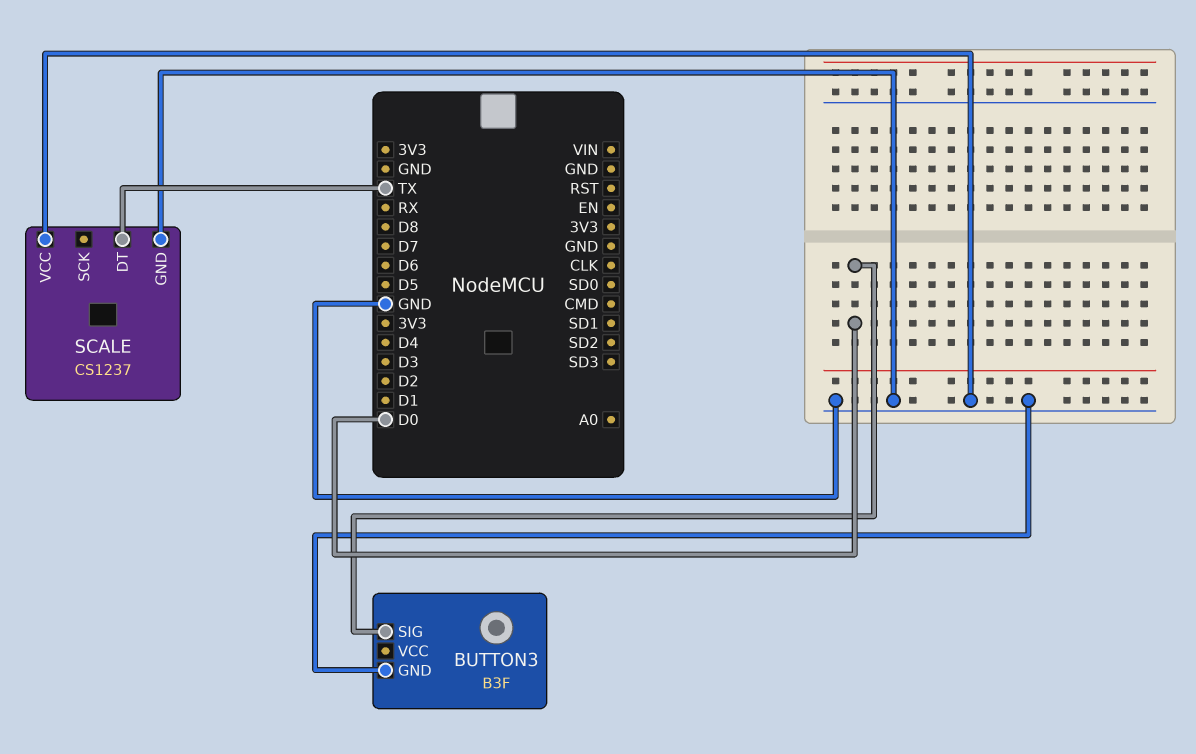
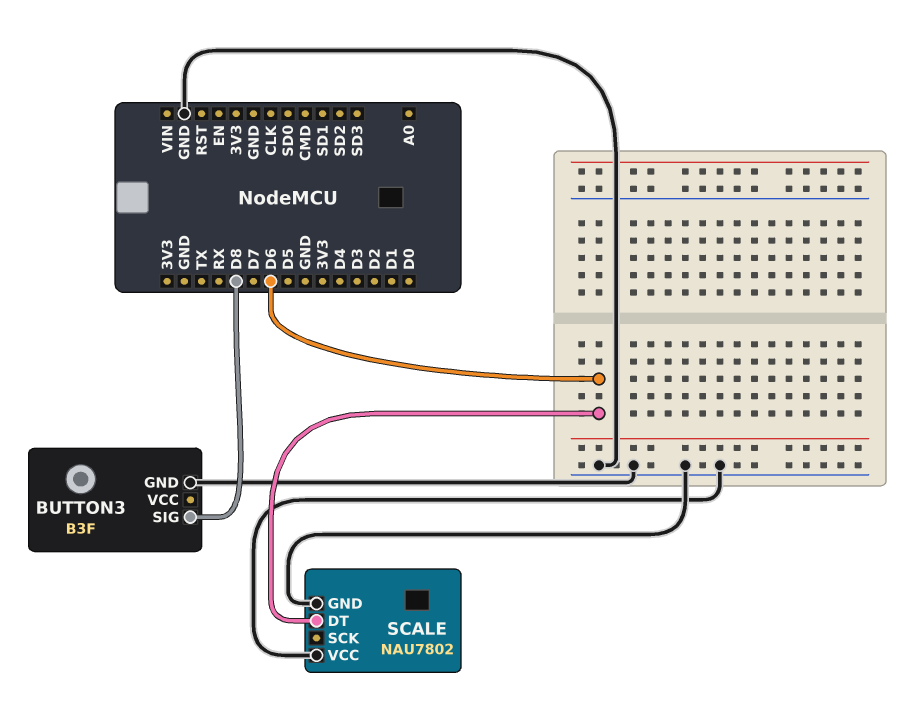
BUTTON3 pin SIG: D0 -> D8
SCALE: CS1237 -> NAU7802
SCALE pin DT: TX -> D6

